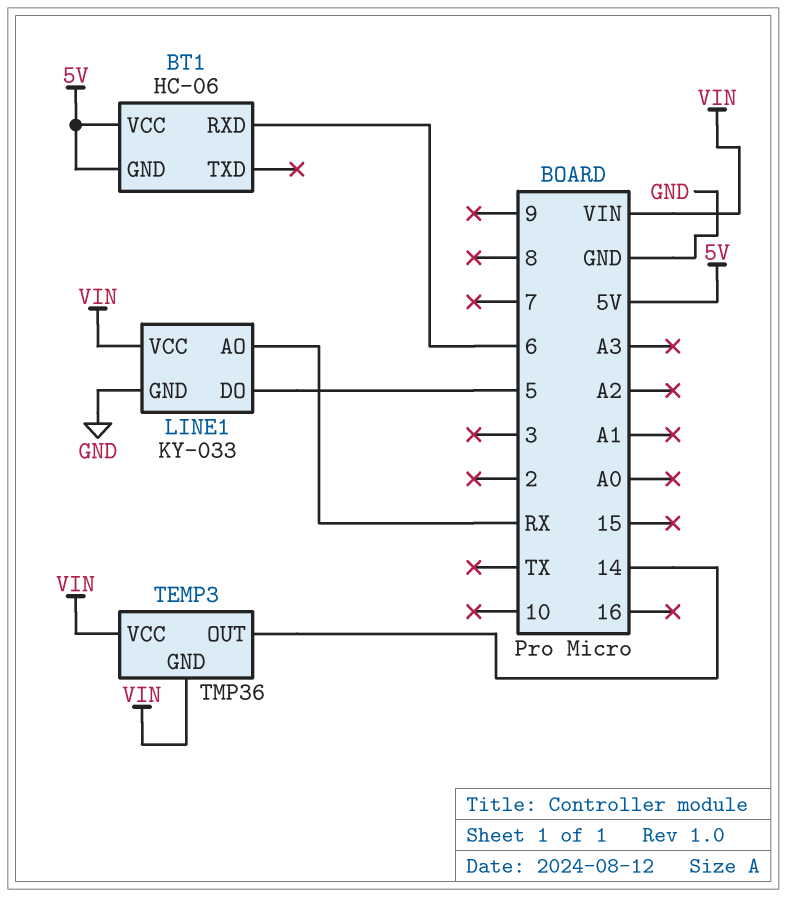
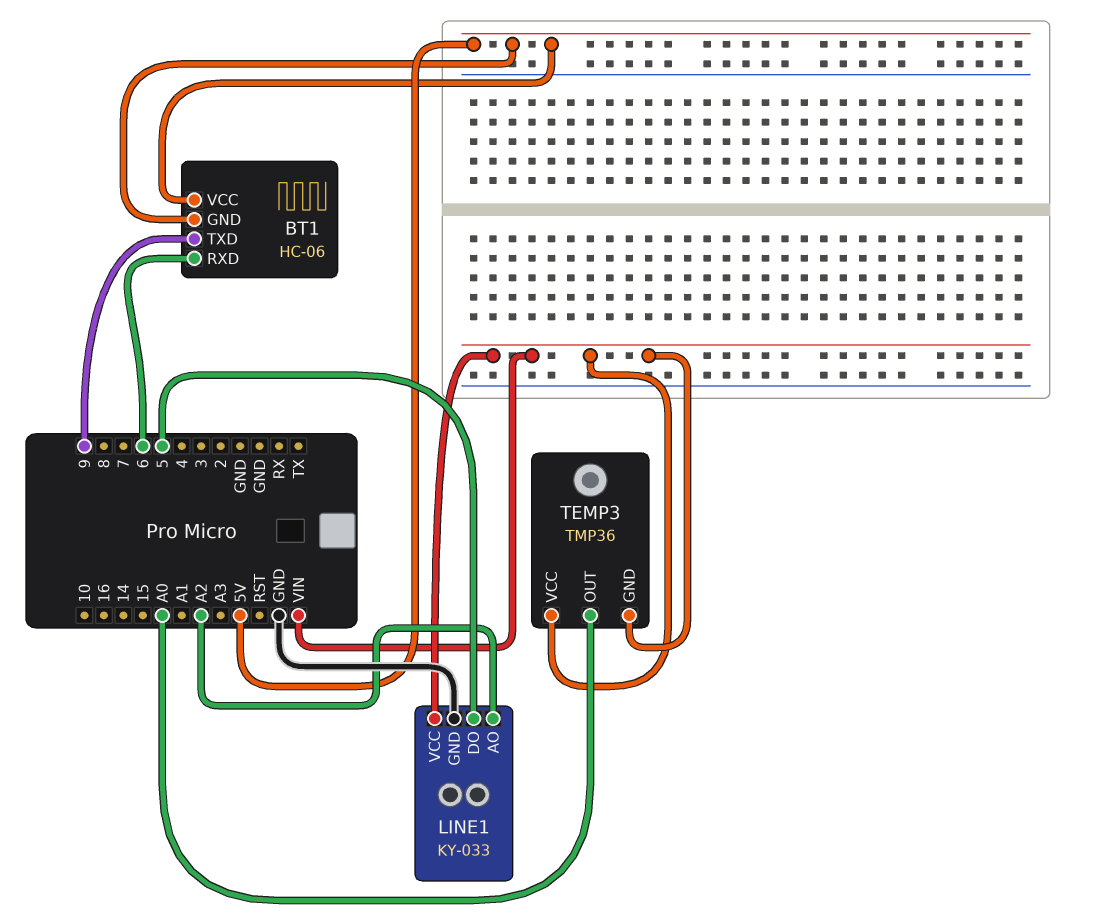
BT1 pin TXD: none -> 9
LINE1 pin AO: RX -> A2
TEMP3 pin OUT: 14 -> A0

